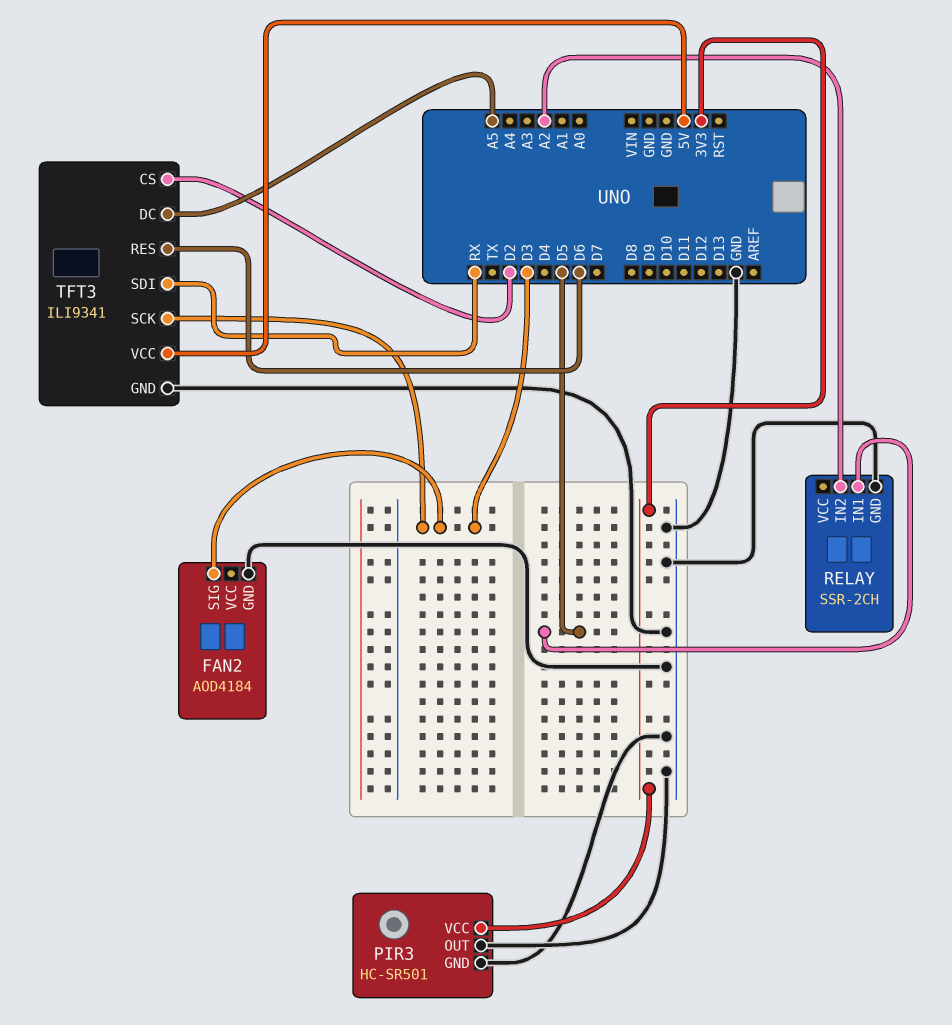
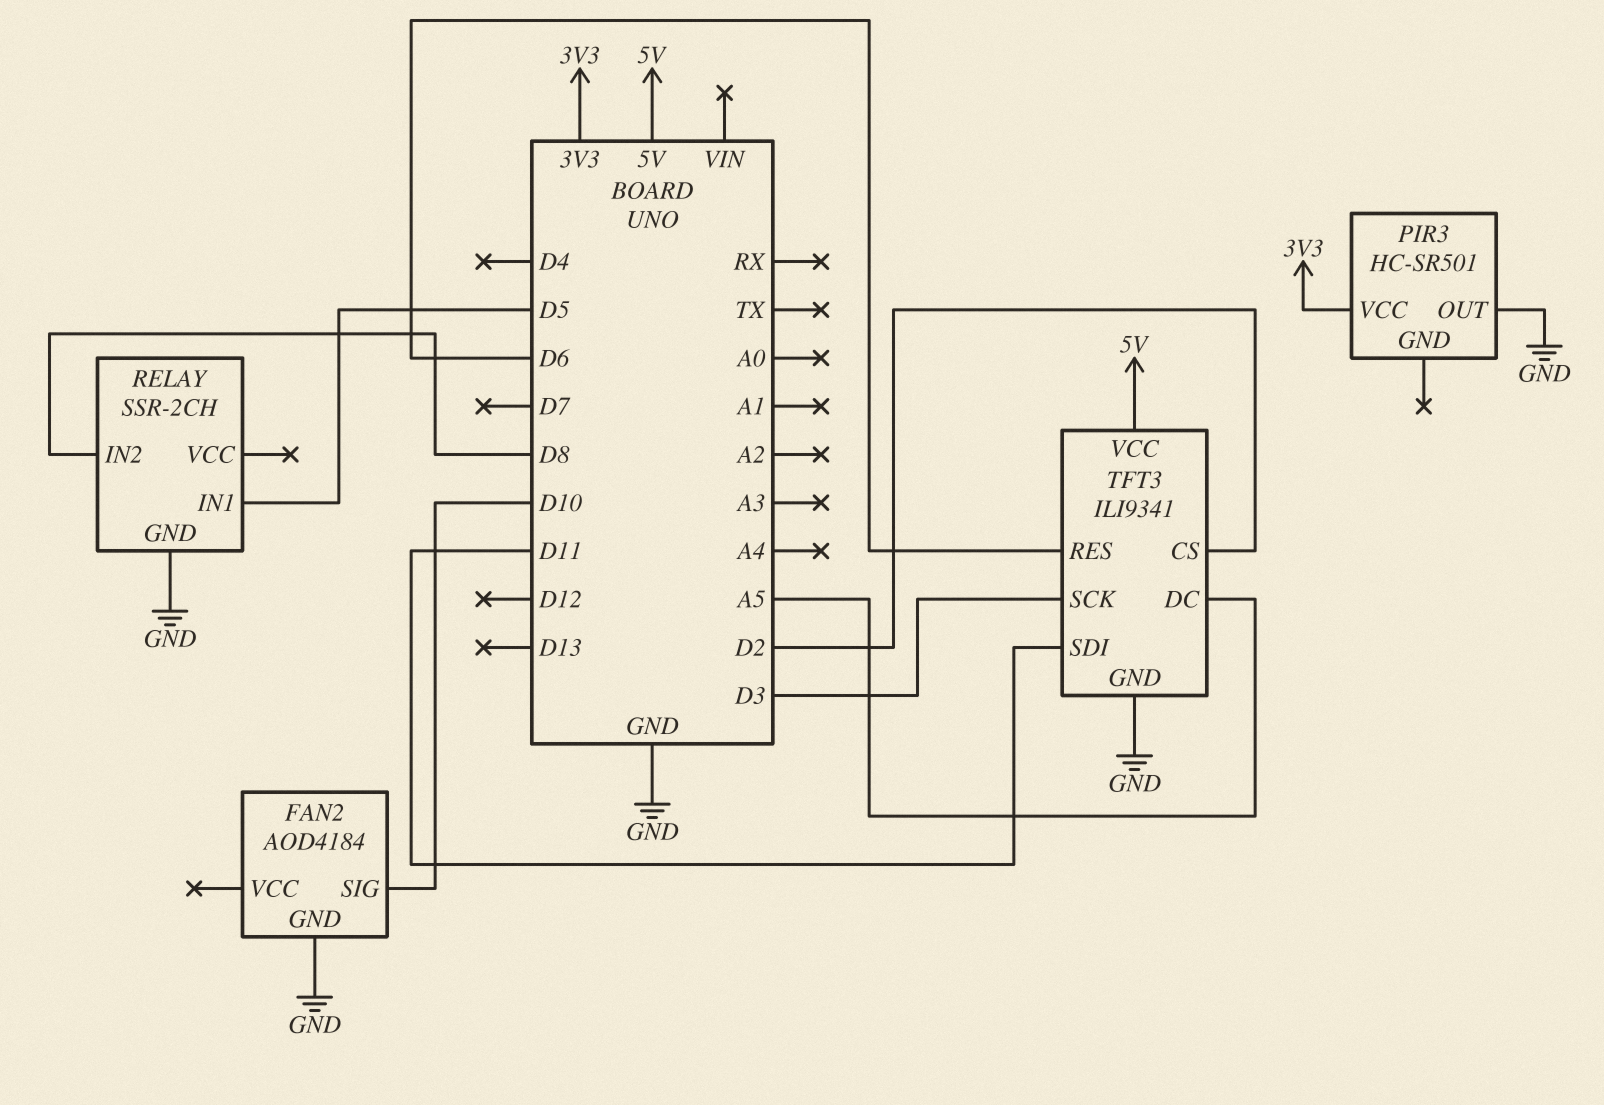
FAN2 pin SIG: D3 -> D10
PIR3 pin GND: GND -> none
RELAY pin IN2: A2 -> D8
TFT3 pin SDI: RX -> D11

